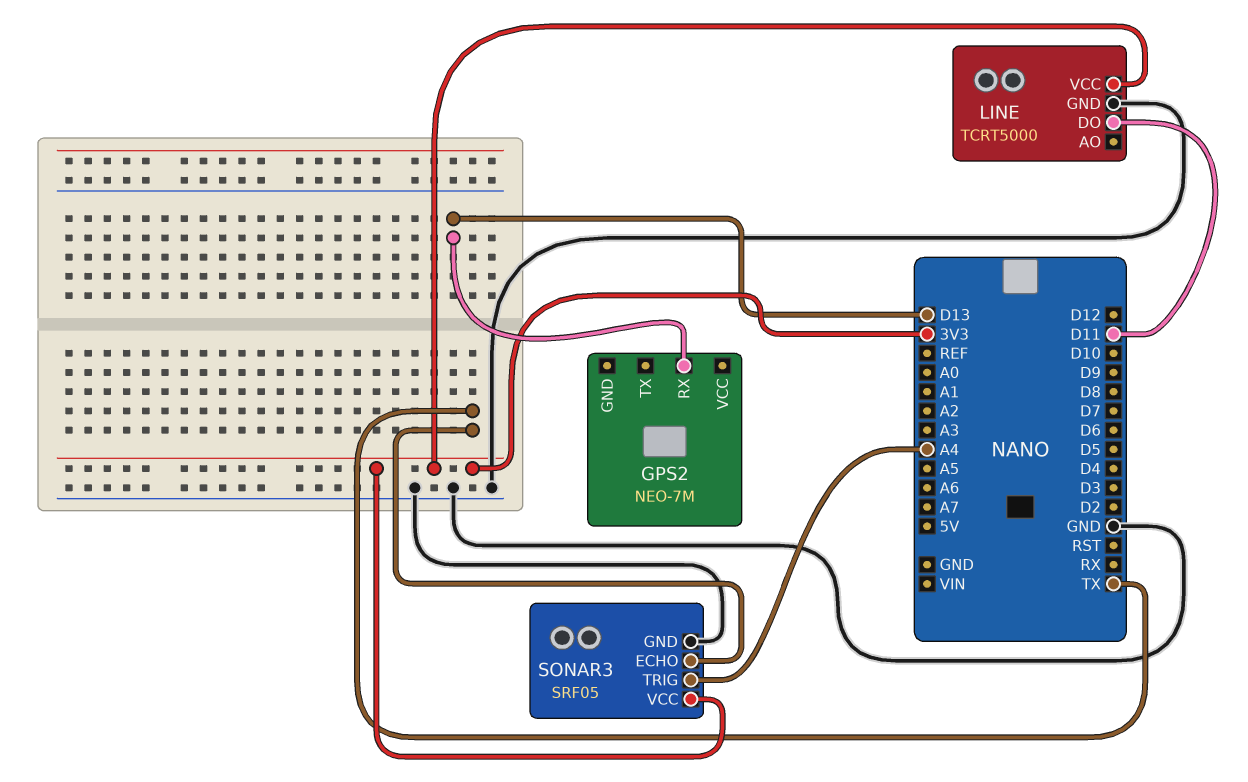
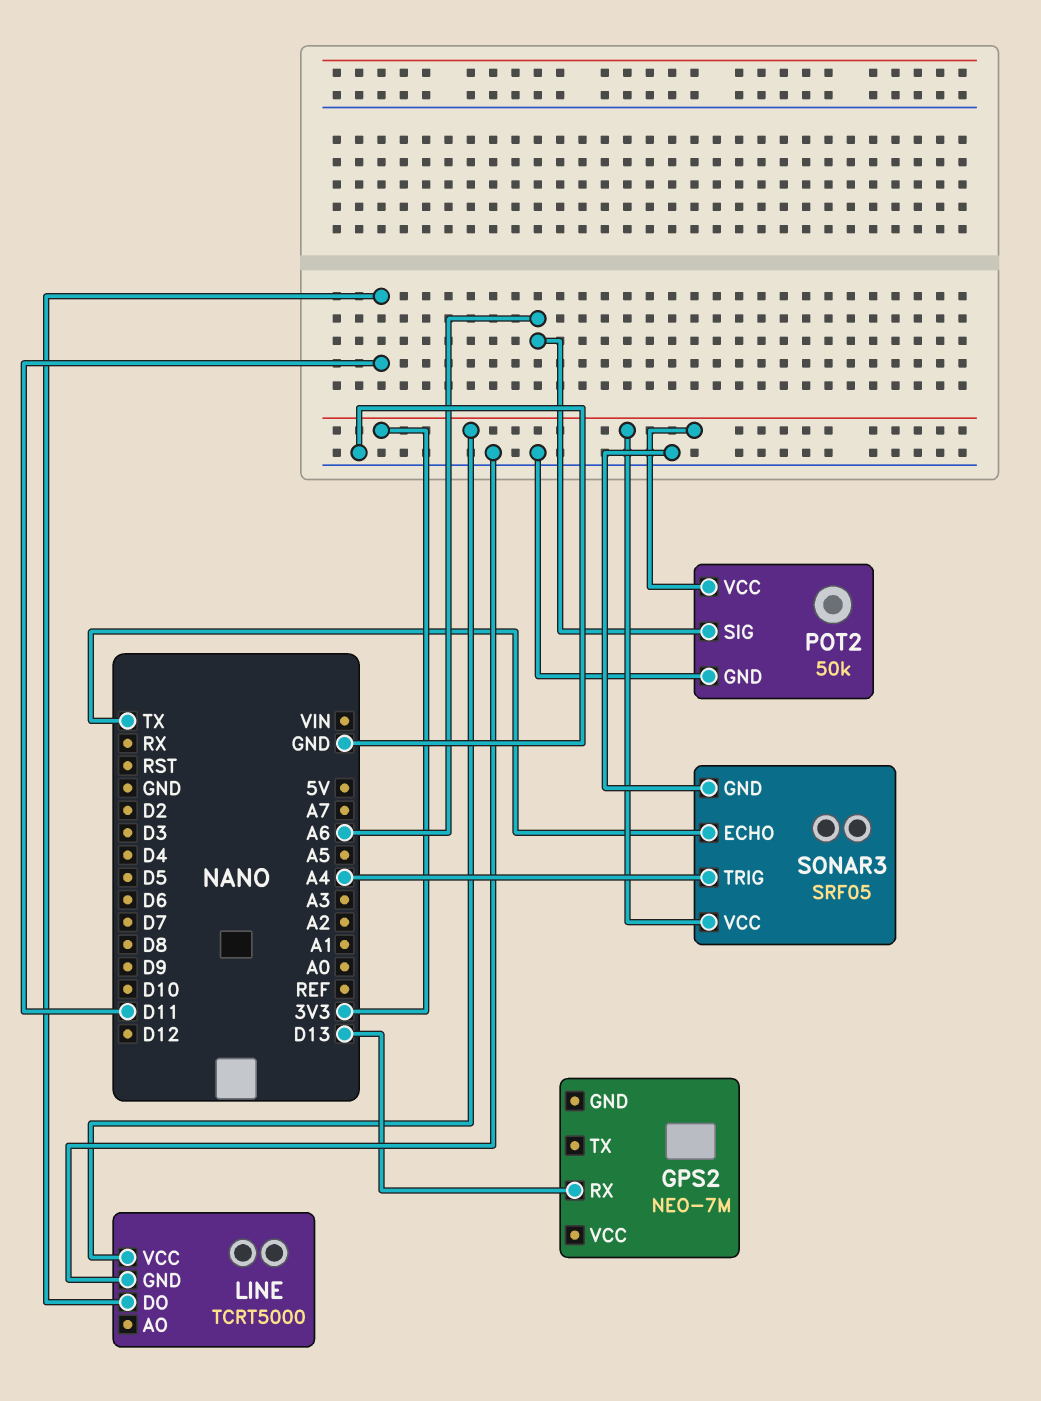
POT2: none -> 50k
POT2 pin GND: none -> GND
POT2 pin SIG: none -> A6
POT2 pin VCC: none -> 3V3

